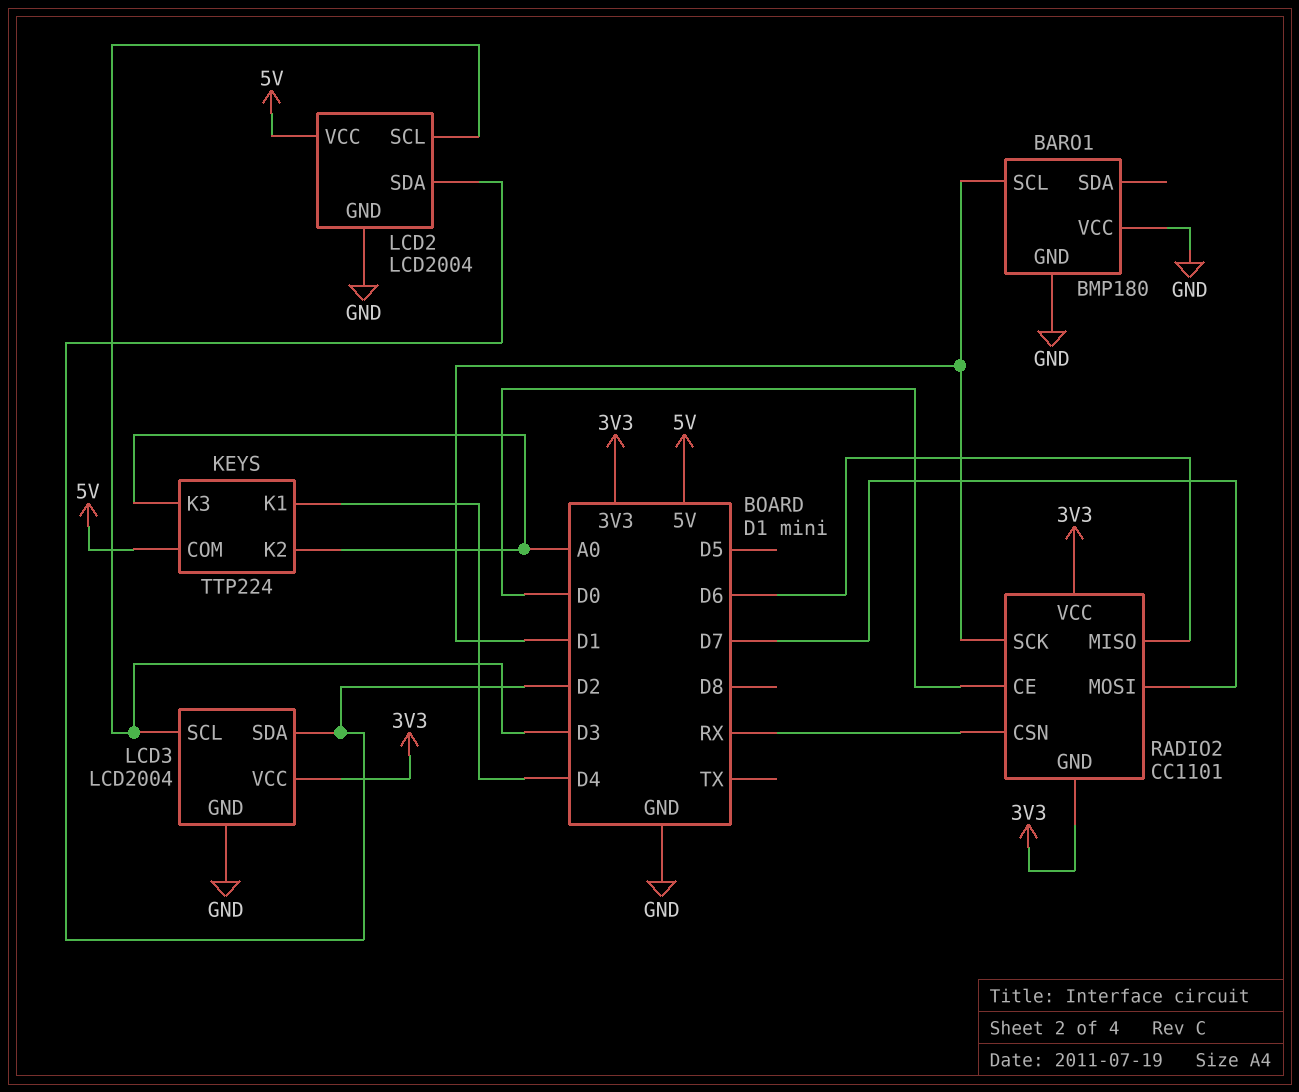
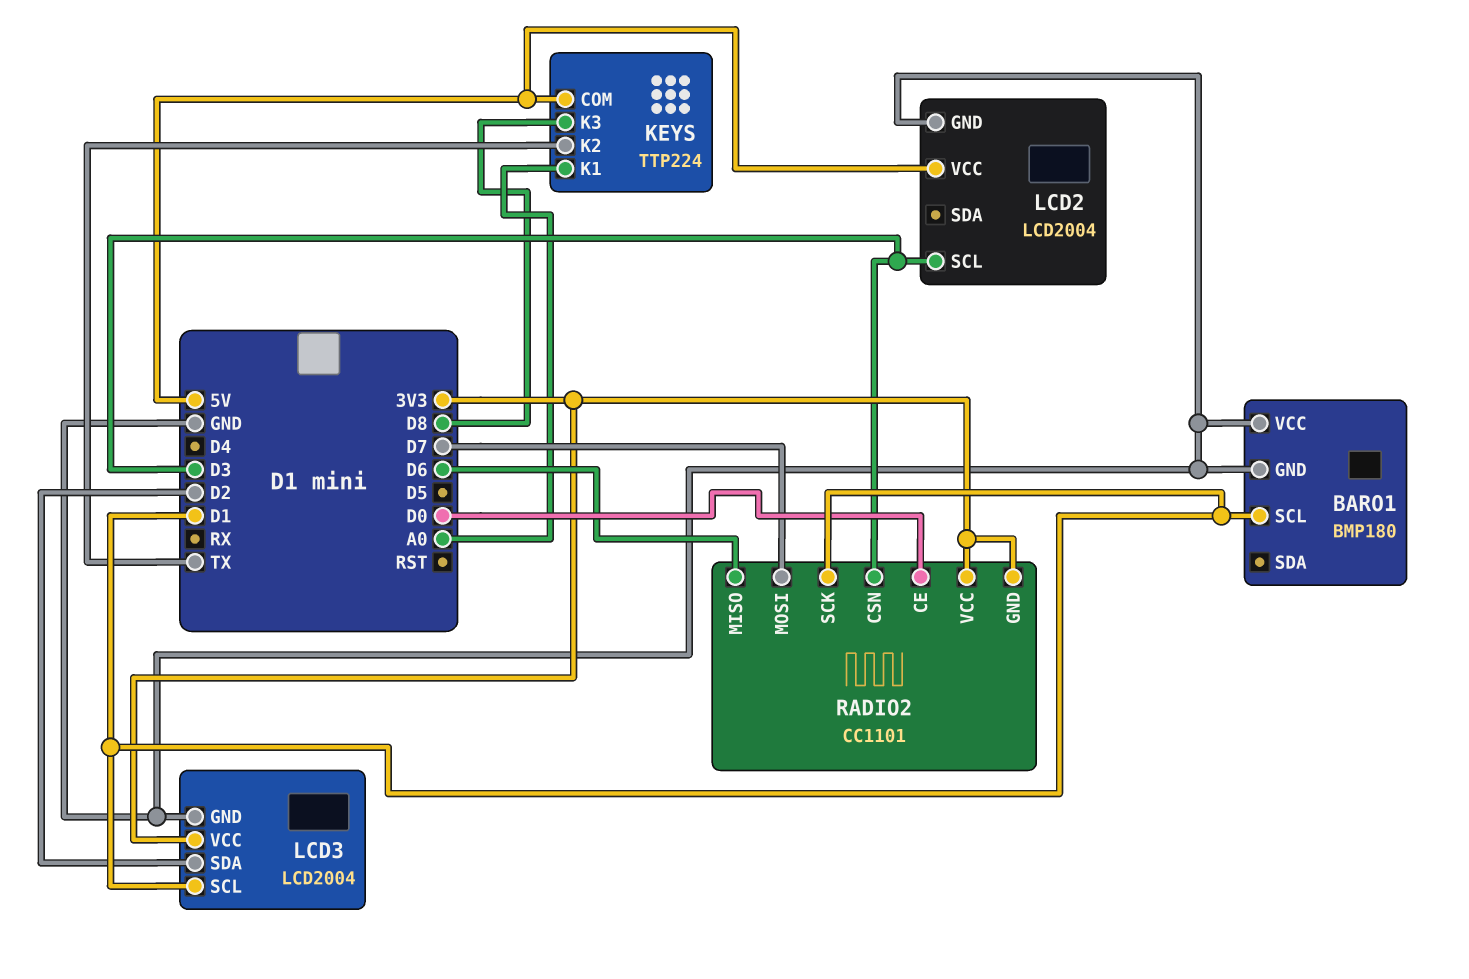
KEYS pin K1: D4 -> A0
KEYS pin K2: A0 -> TX
KEYS pin K3: A0 -> D8
LCD2 pin SDA: D2 -> none
LCD3 pin SCL: D3 -> D1
RADIO2 pin CSN: RX -> D3

